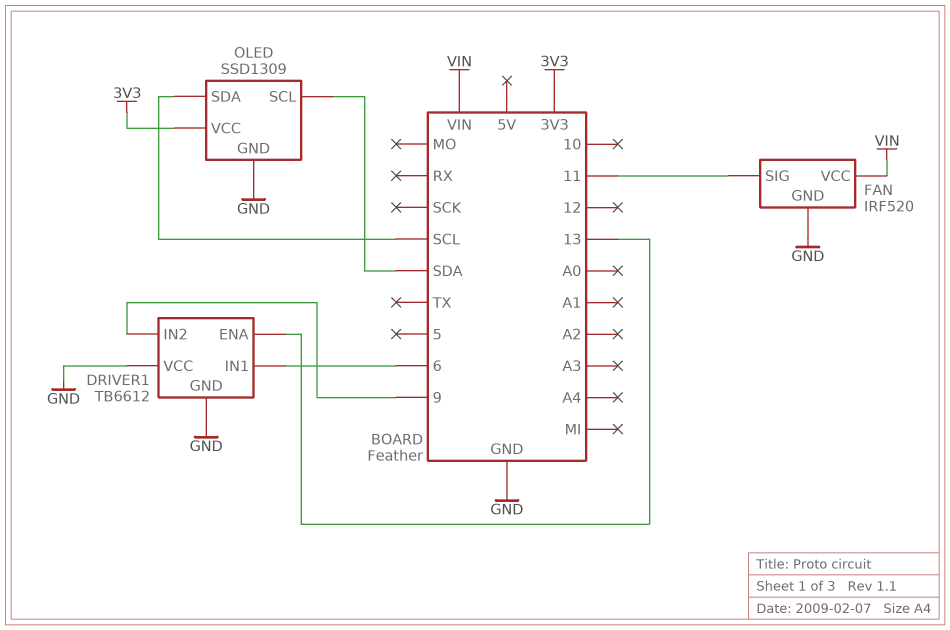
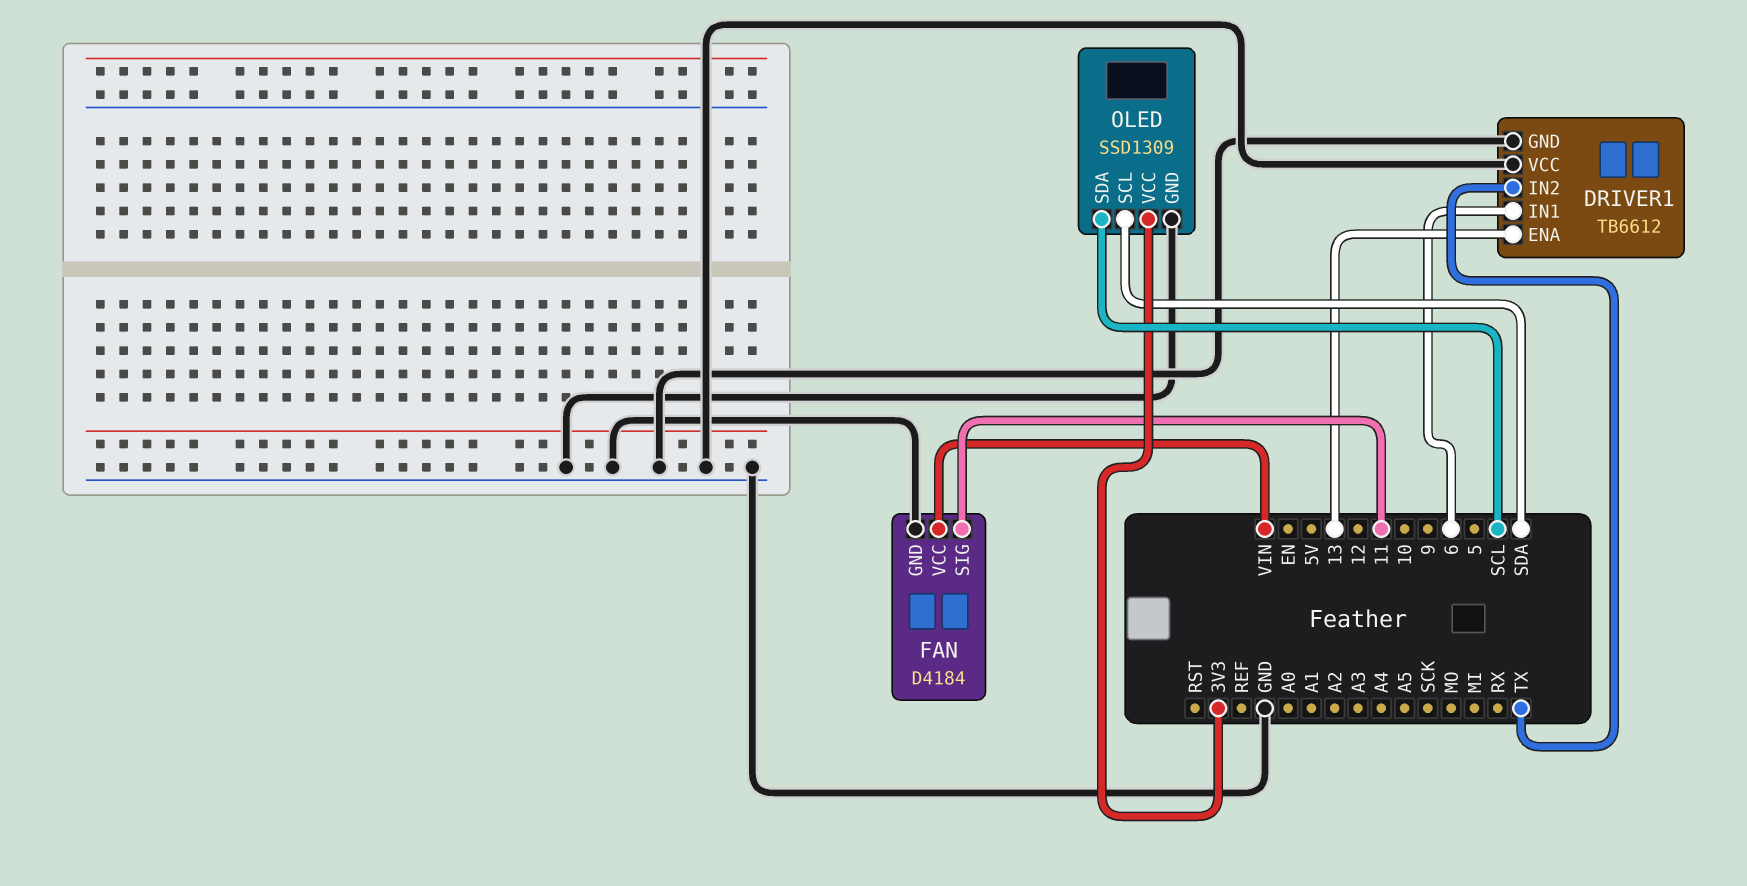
DRIVER1 pin IN2: 9 -> TX
FAN: IRF520 -> D4184

